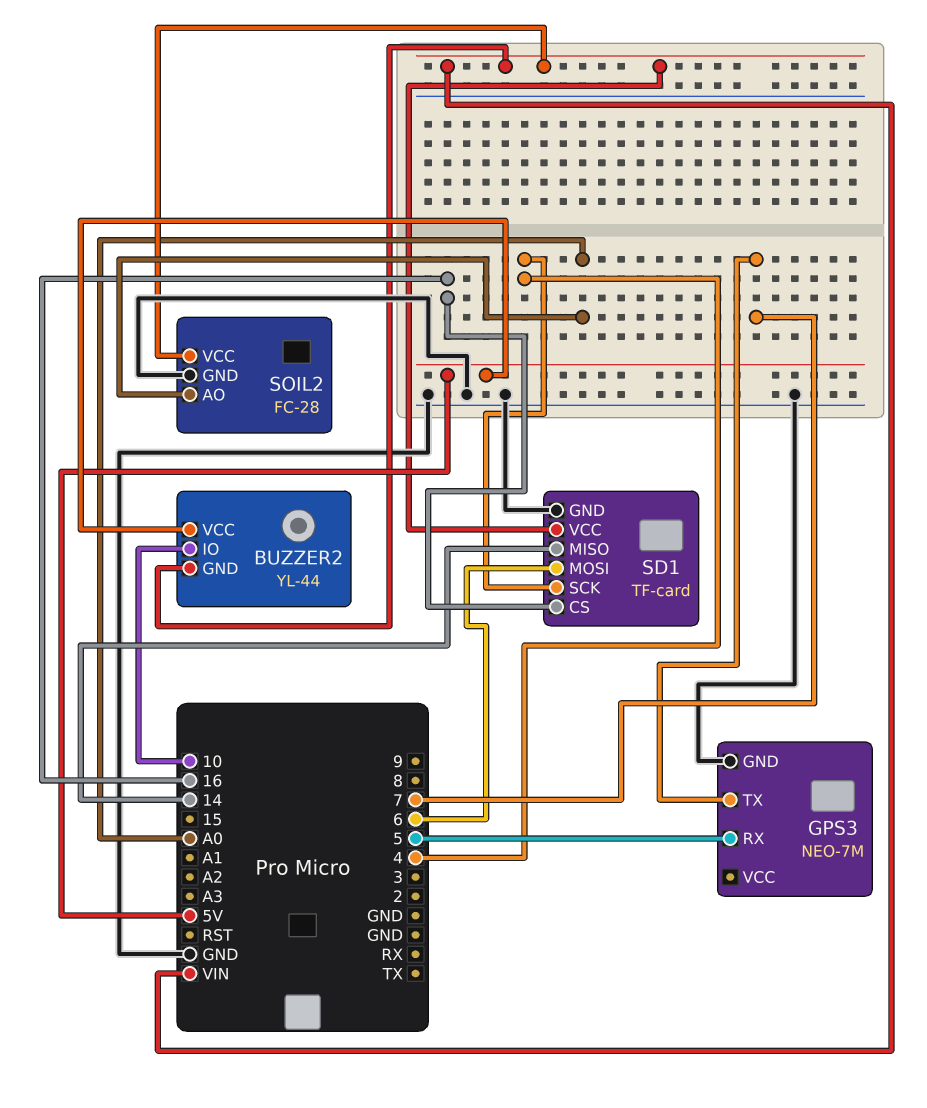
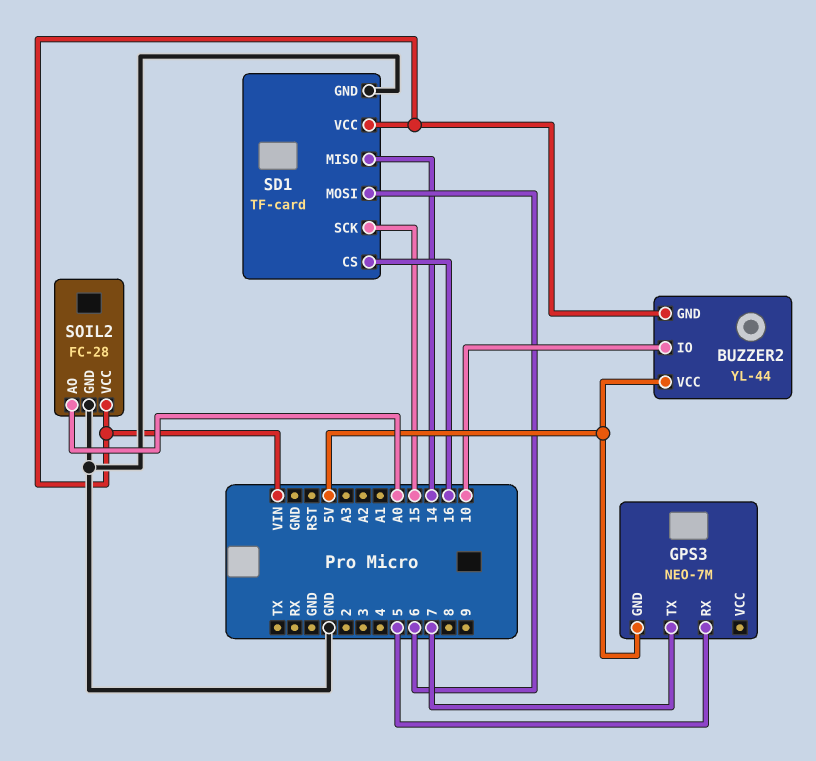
GPS3 pin GND: GND -> 5V
SD1 pin SCK: 4 -> 15

